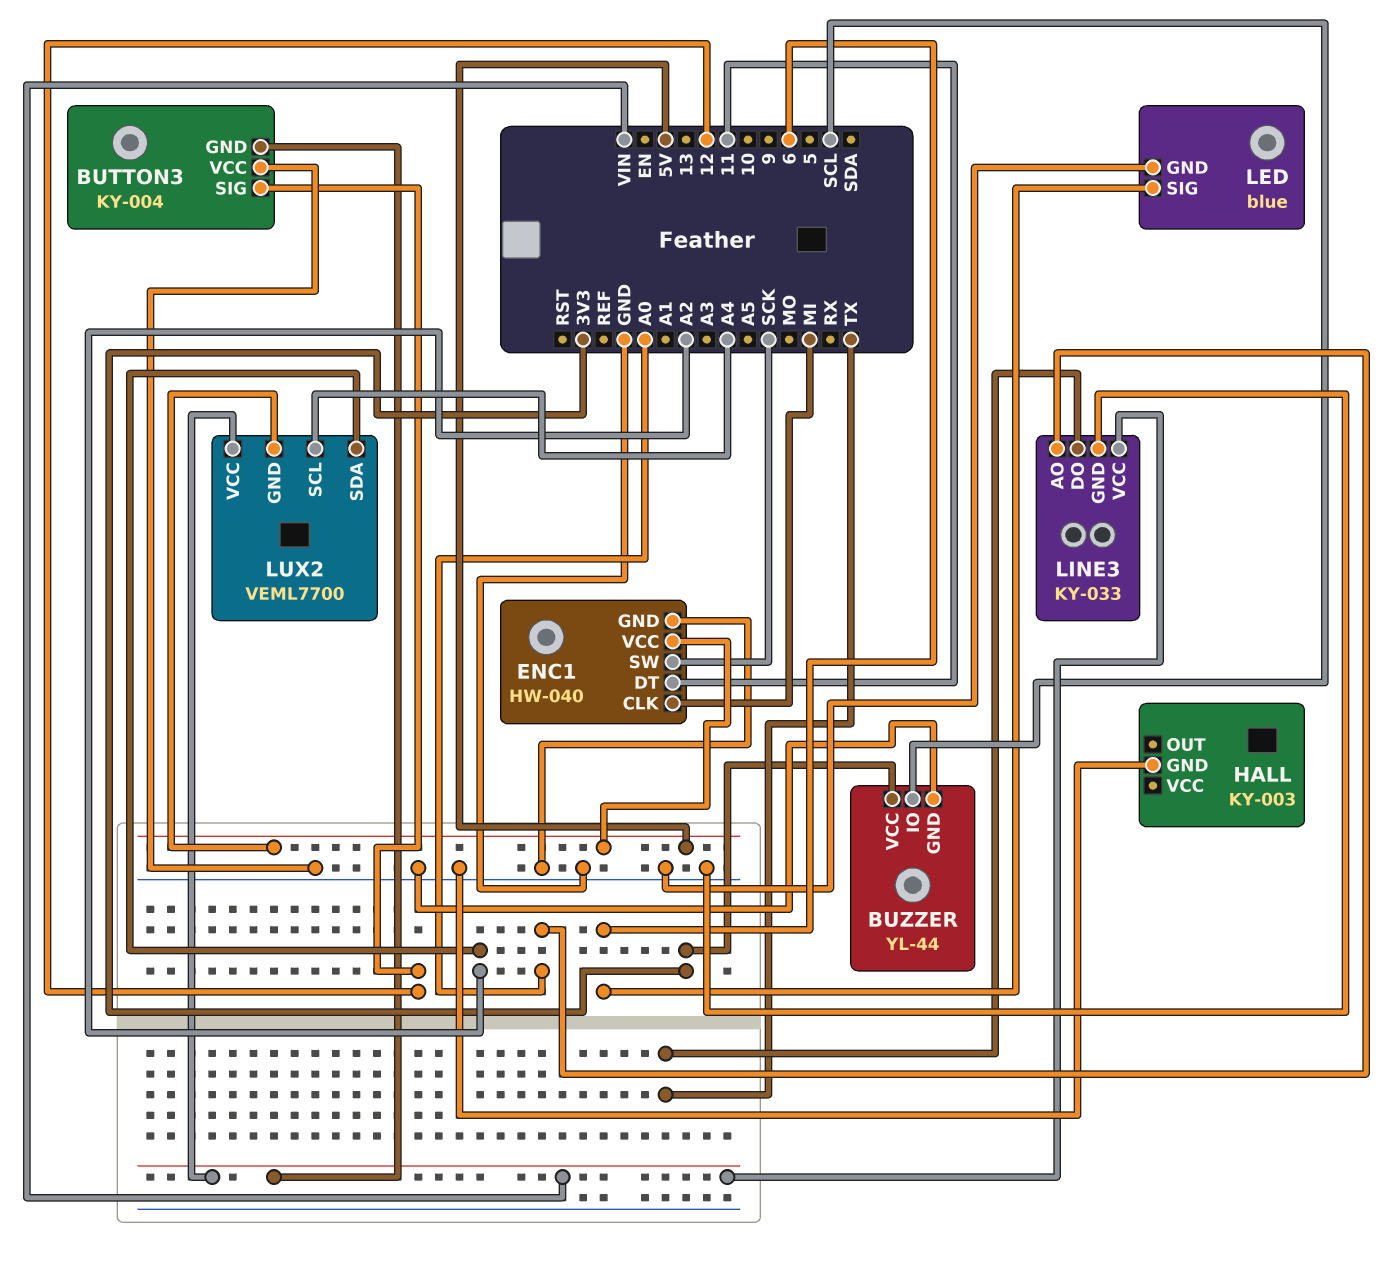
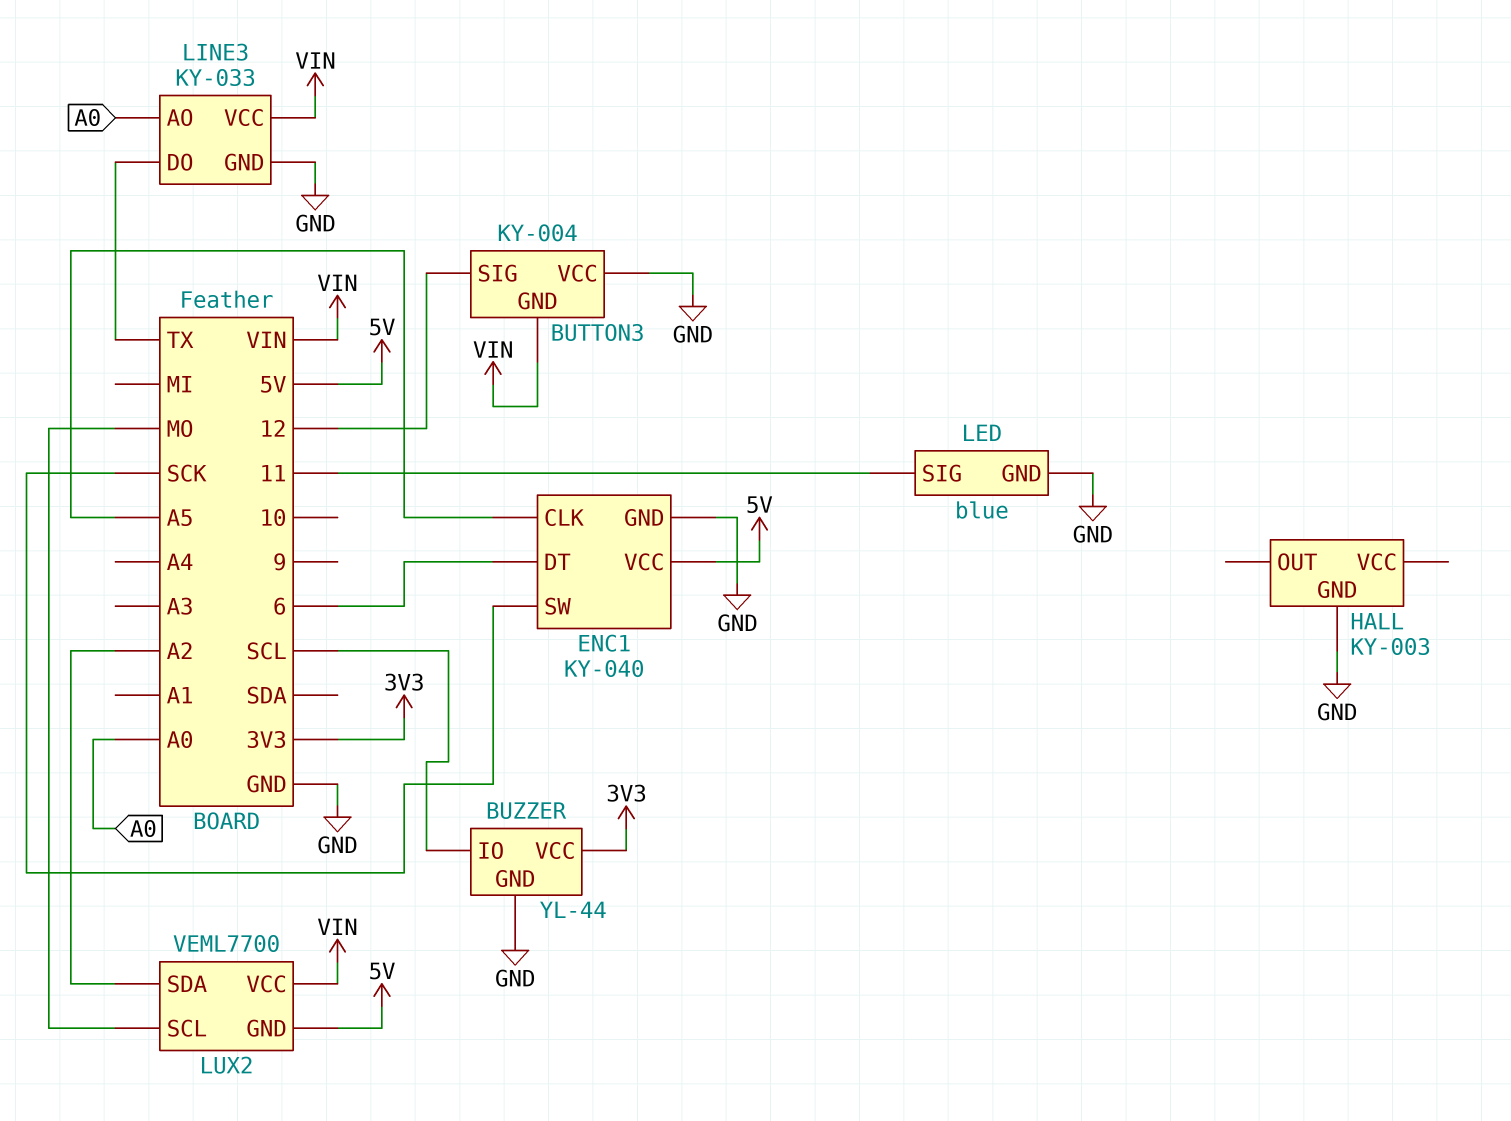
ENC1: HW-040 -> KY-040
ENC1 pin CLK: MI -> A5
ENC1 pin DT: 11 -> 6
LED pin SIG: 6 -> 11
LUX2 pin SCL: A4 -> MO

